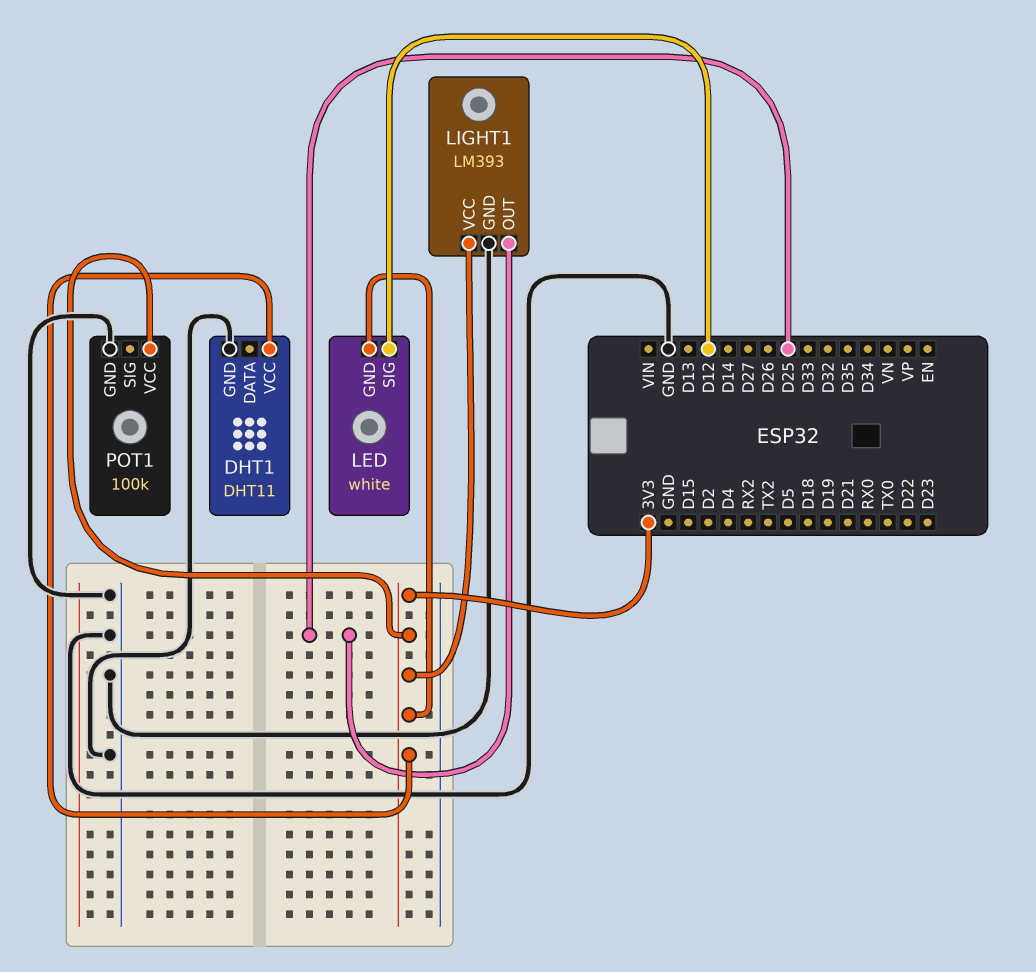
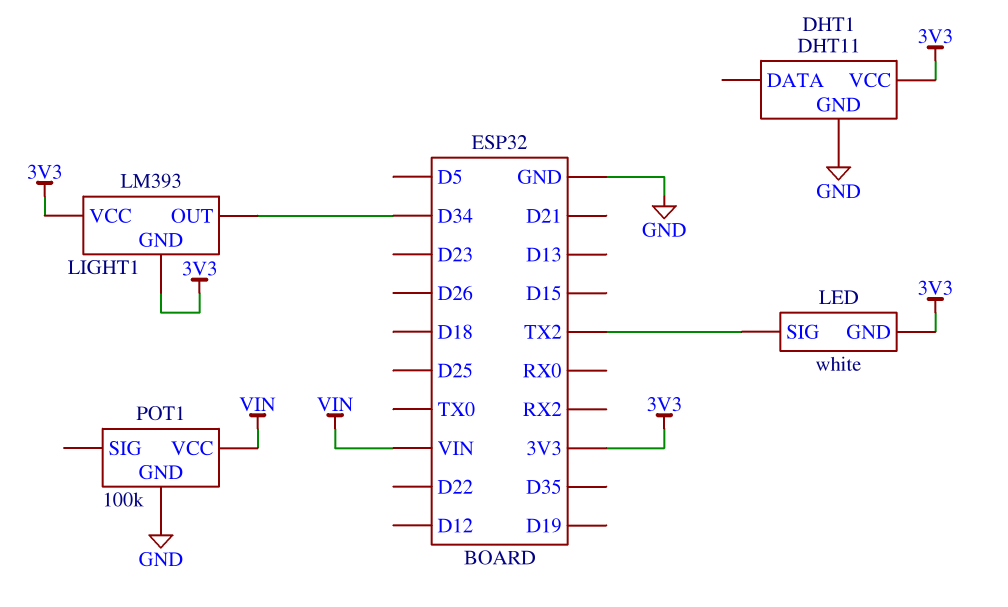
LED pin SIG: D12 -> TX2
LIGHT1 pin GND: GND -> 3V3
LIGHT1 pin OUT: D25 -> D34
POT1 pin VCC: 3V3 -> VIN

